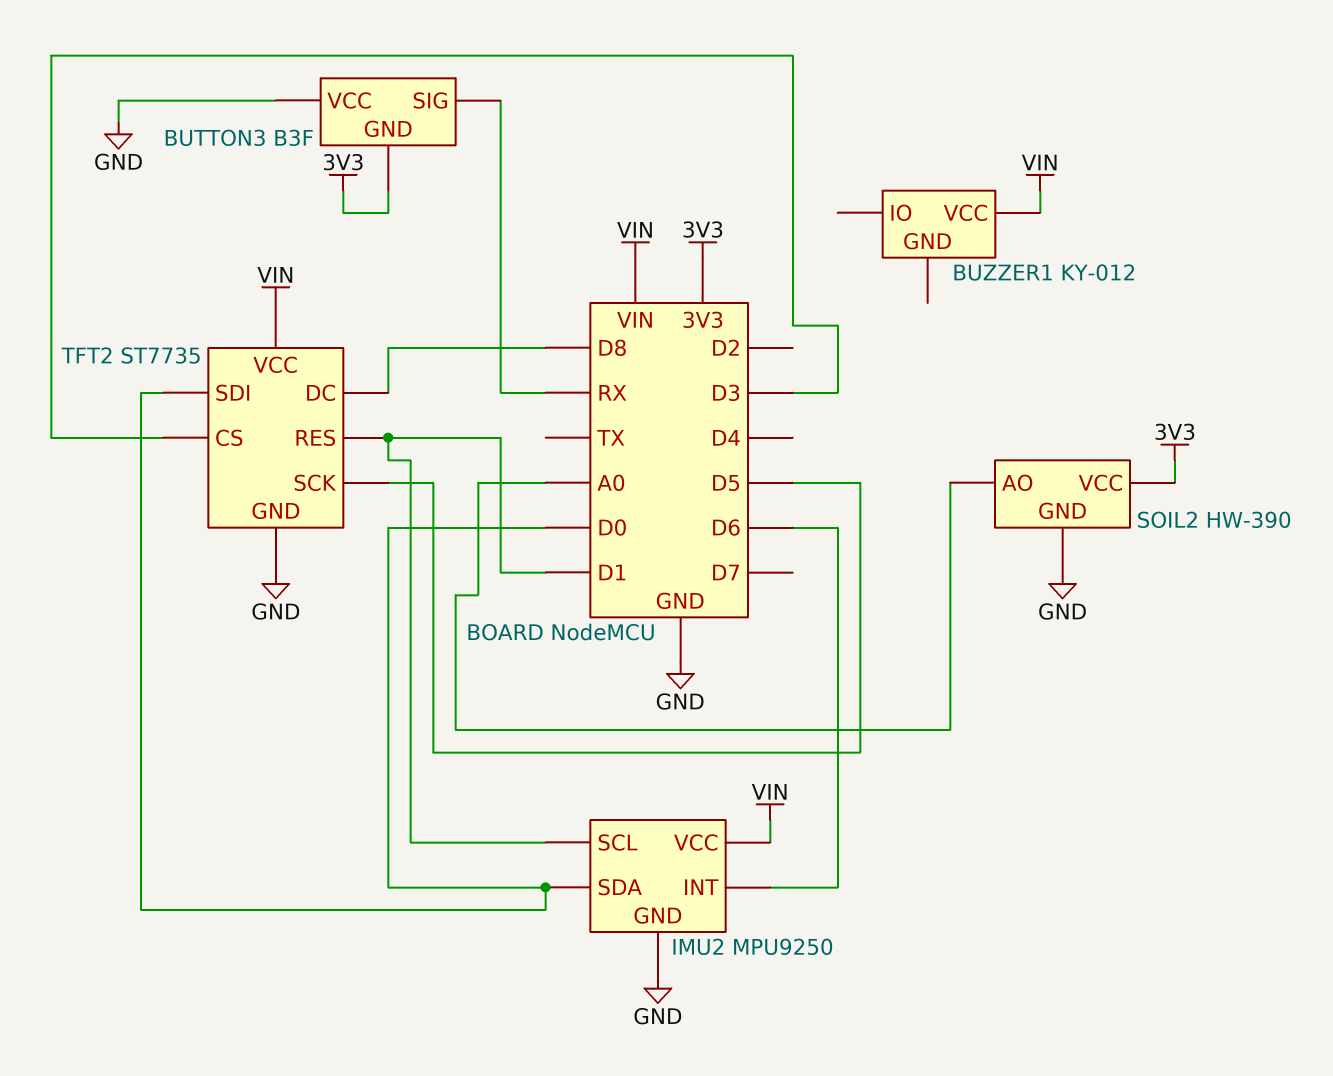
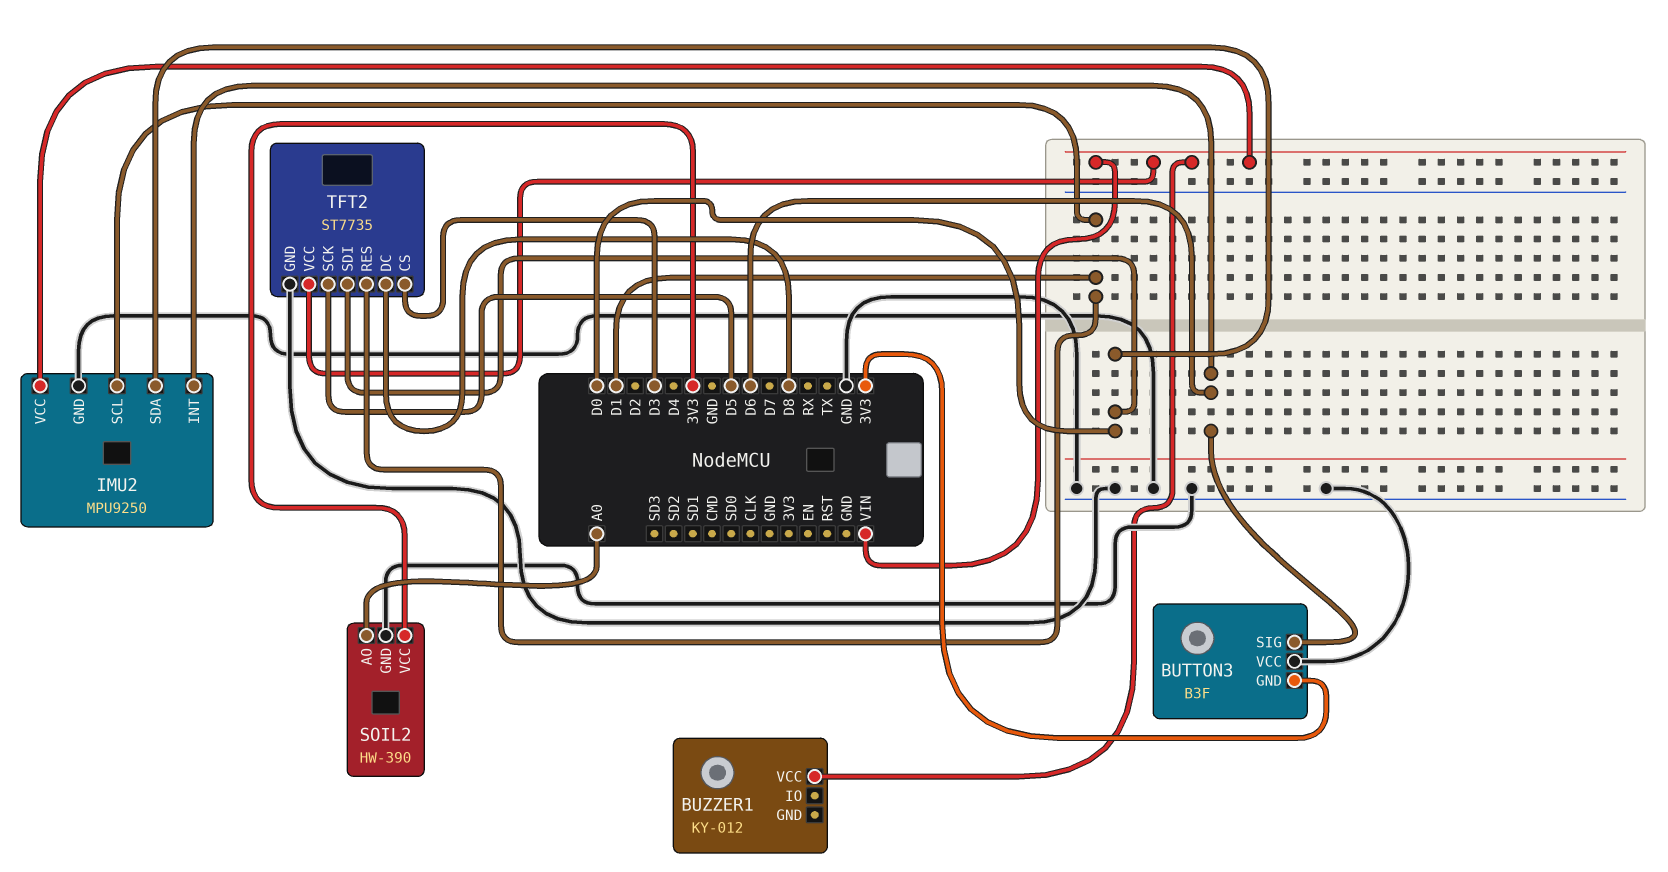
BUTTON3 pin SIG: RX -> D6

